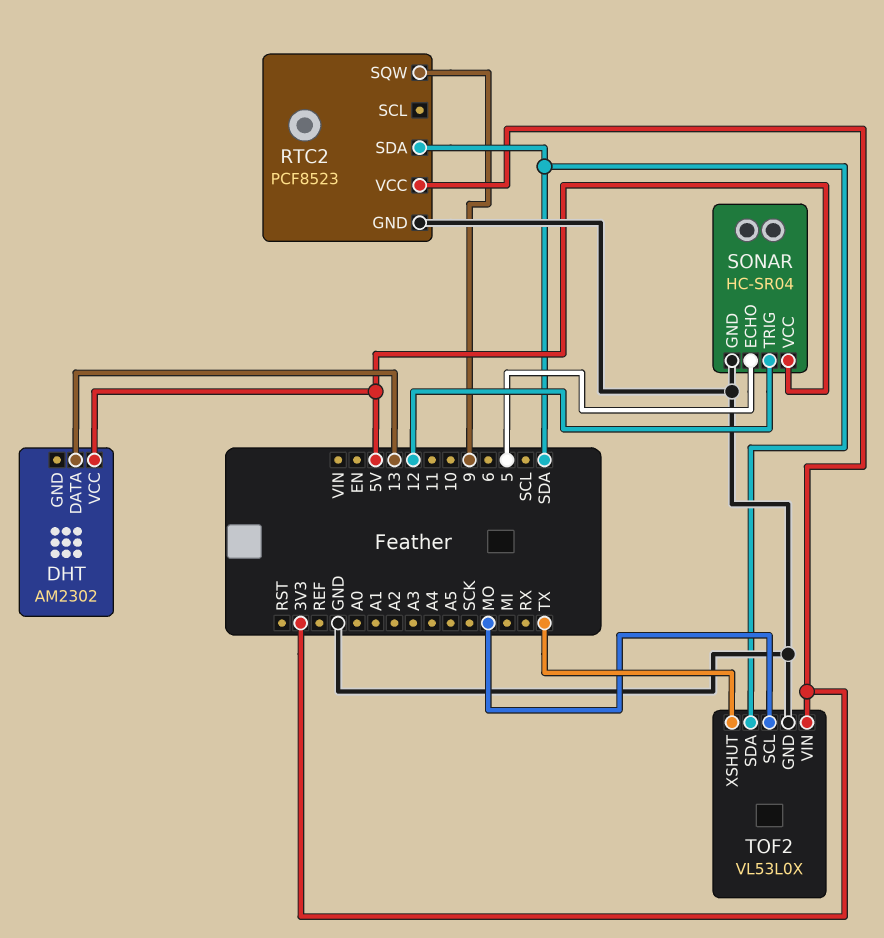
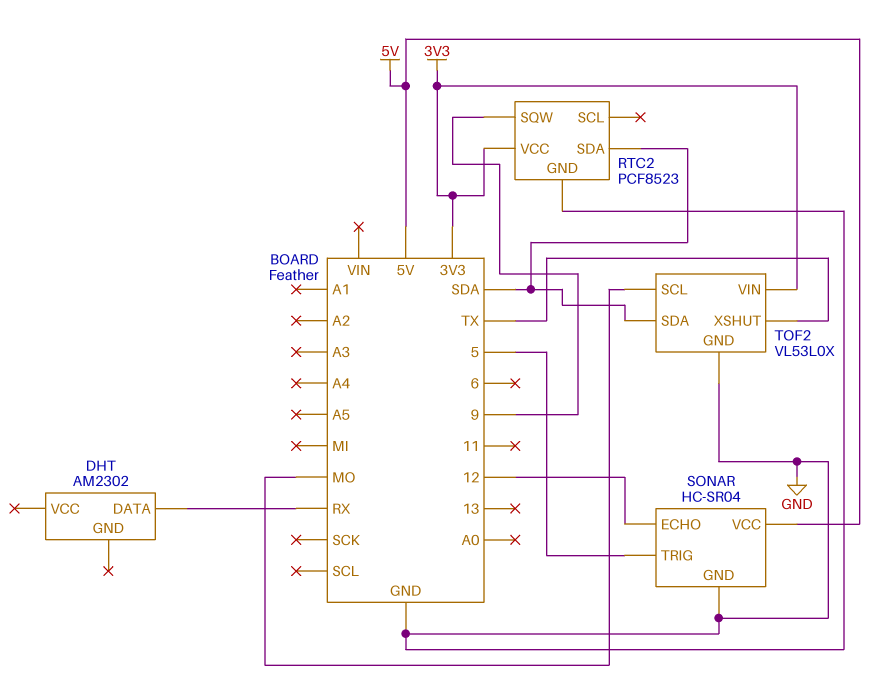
DHT pin DATA: 13 -> RX
DHT pin VCC: 5V -> none
SONAR pin ECHO: 5 -> 12
SONAR pin TRIG: 12 -> 5

